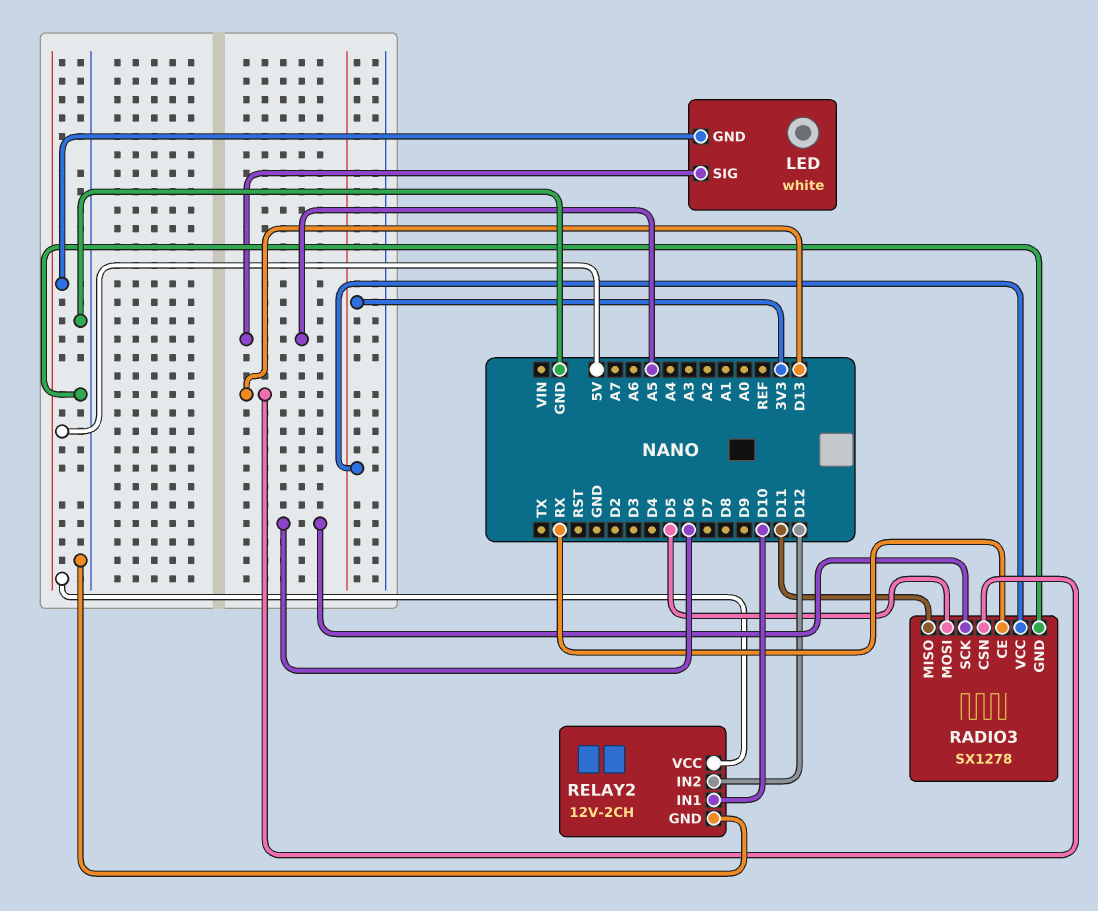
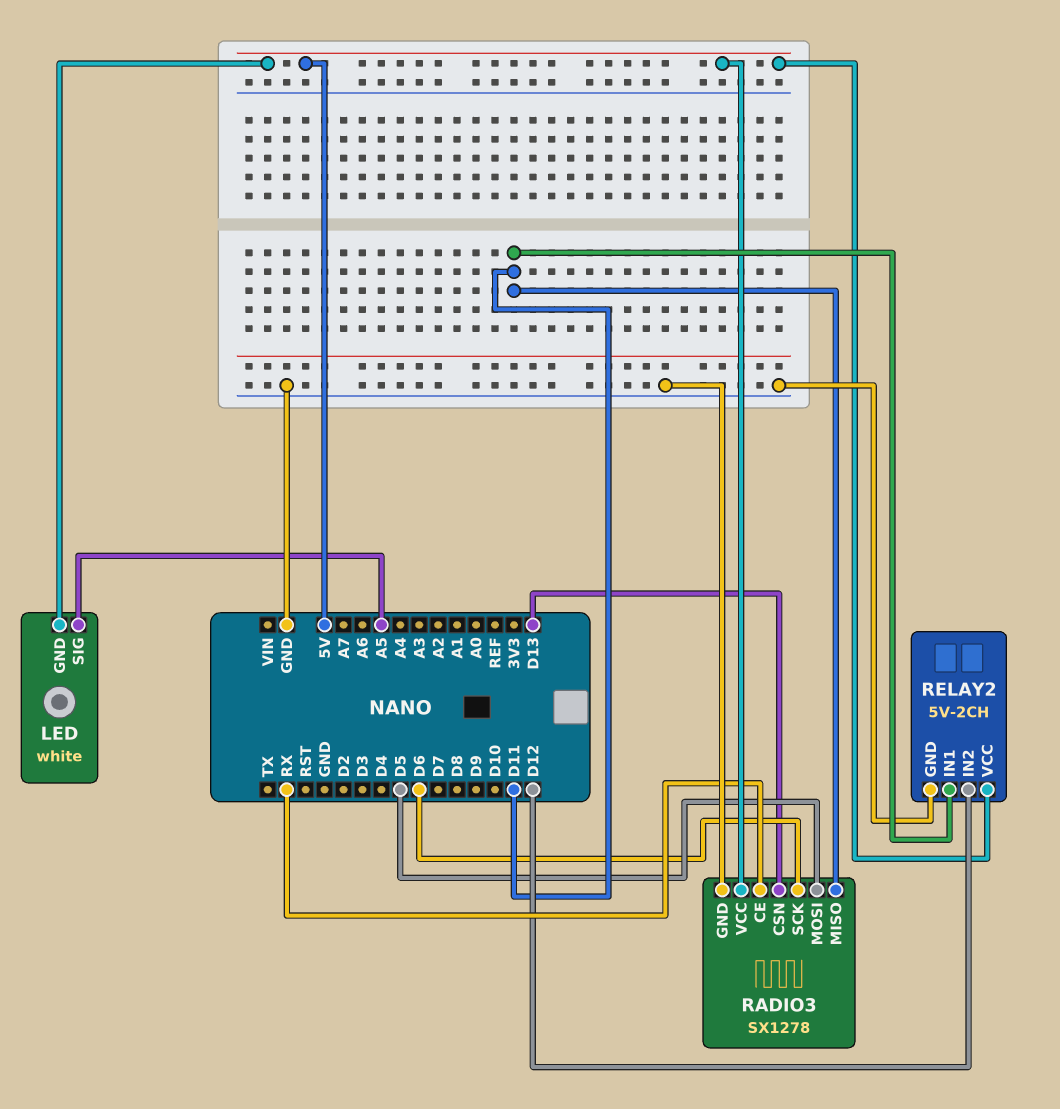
RADIO3 pin VCC: 3V3 -> 5V
RELAY2: 12V-2CH -> 5V-2CH
RELAY2 pin IN1: D10 -> D11

